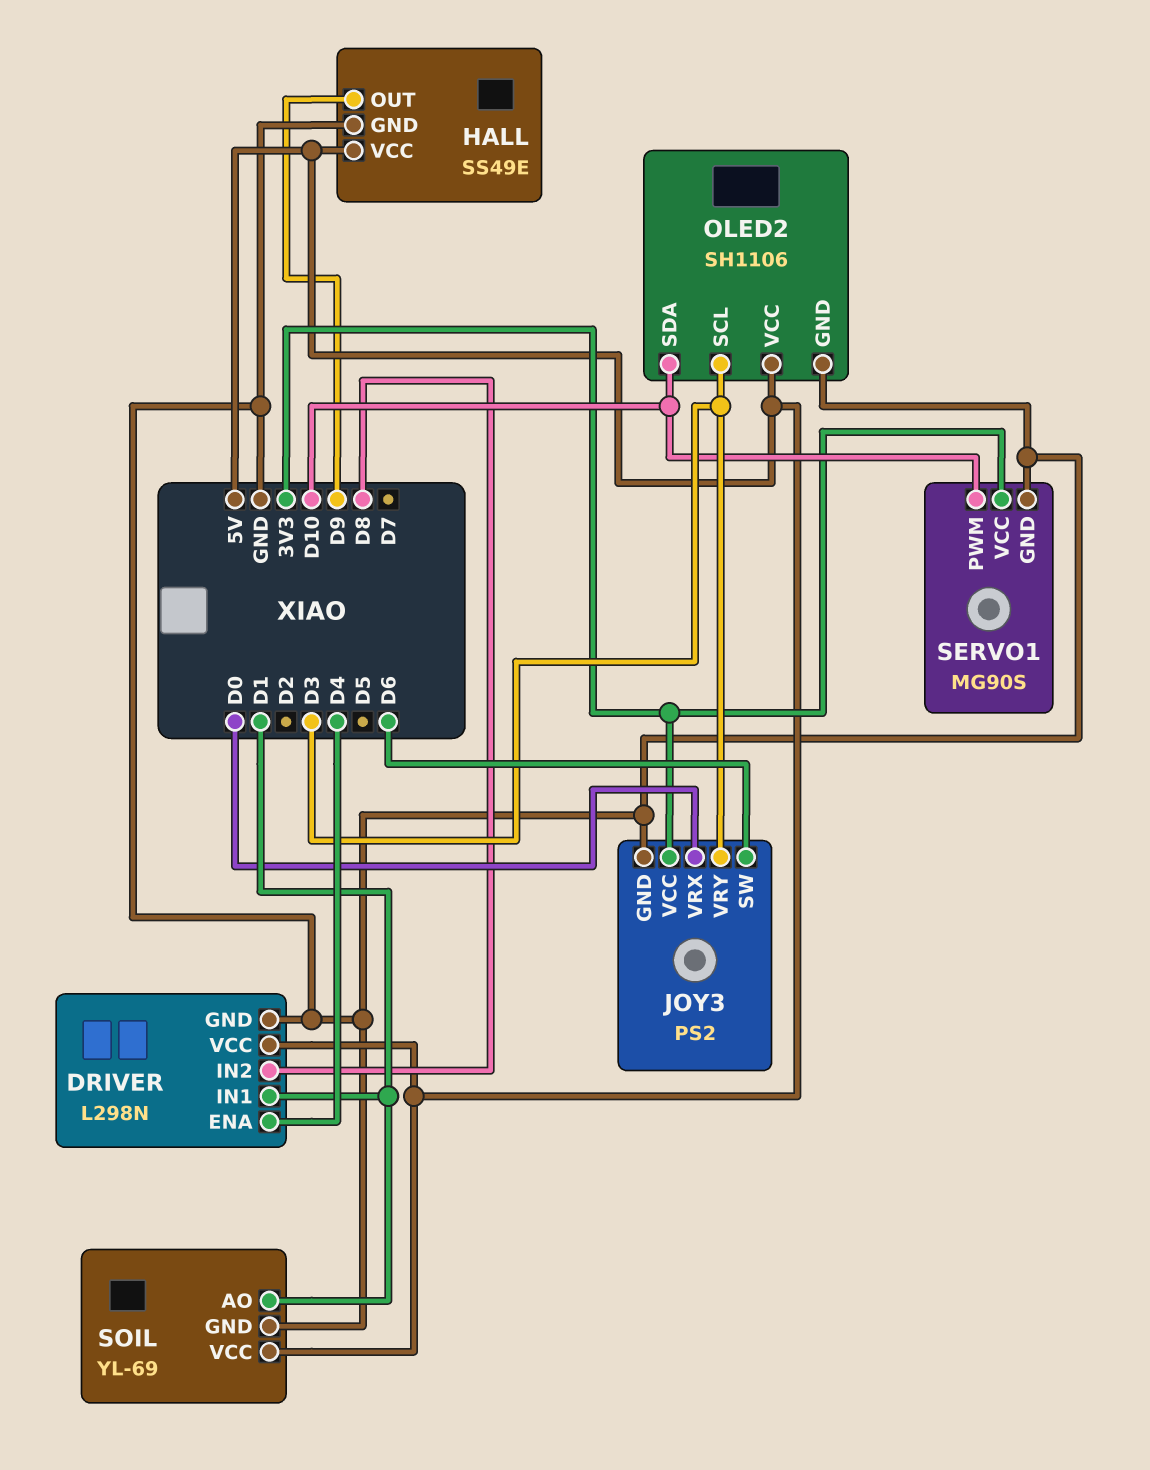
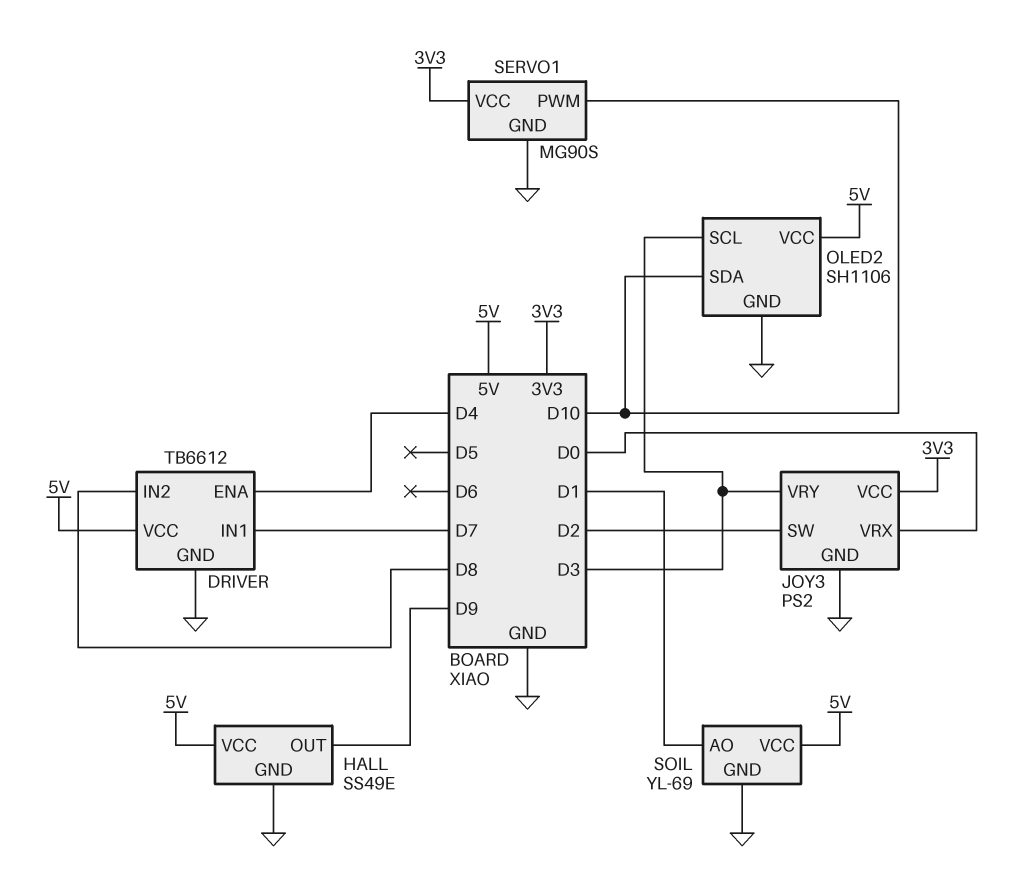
DRIVER: L298N -> TB6612
DRIVER pin IN1: D1 -> D7
JOY3 pin SW: D6 -> D2

